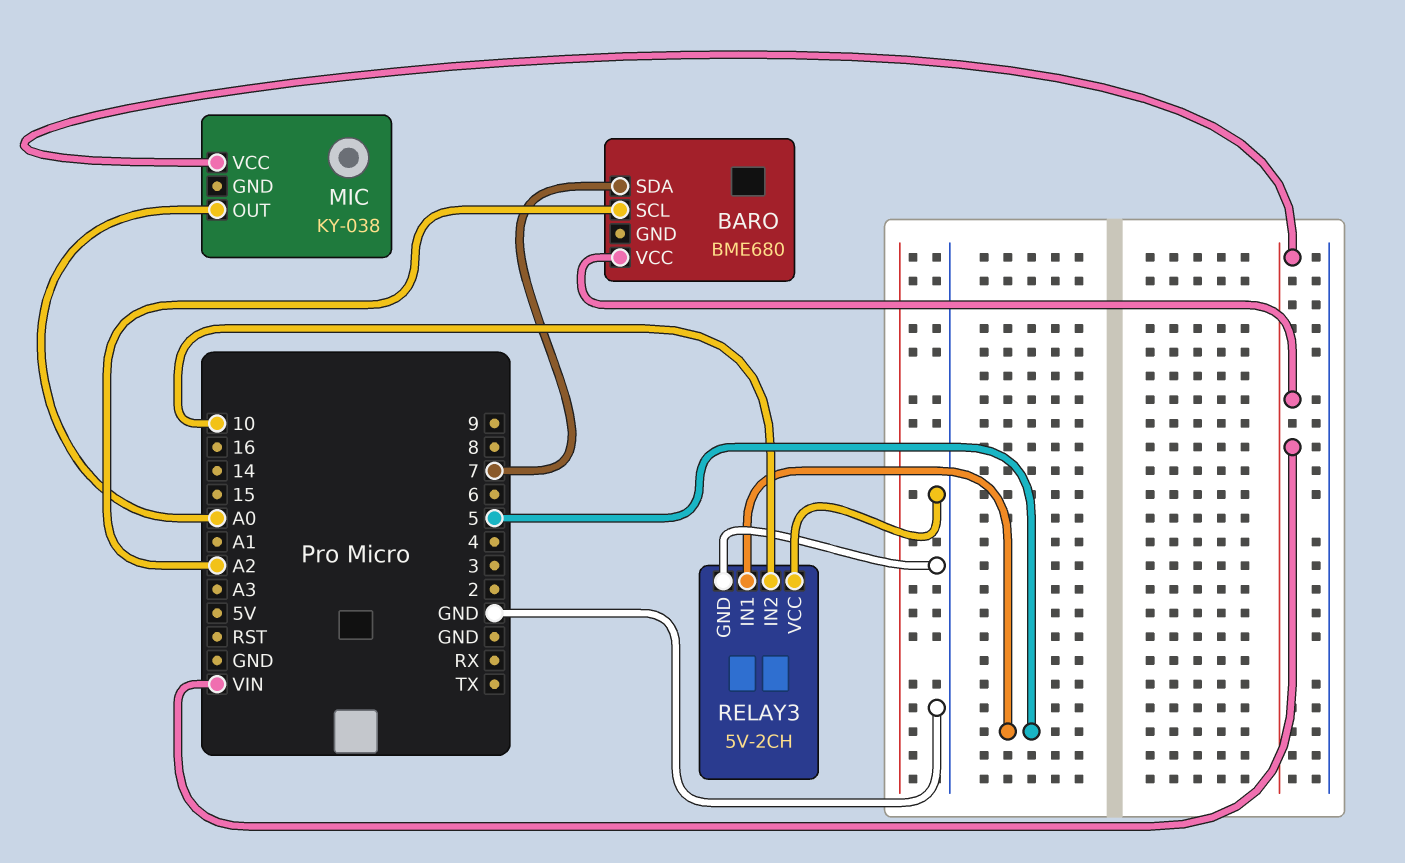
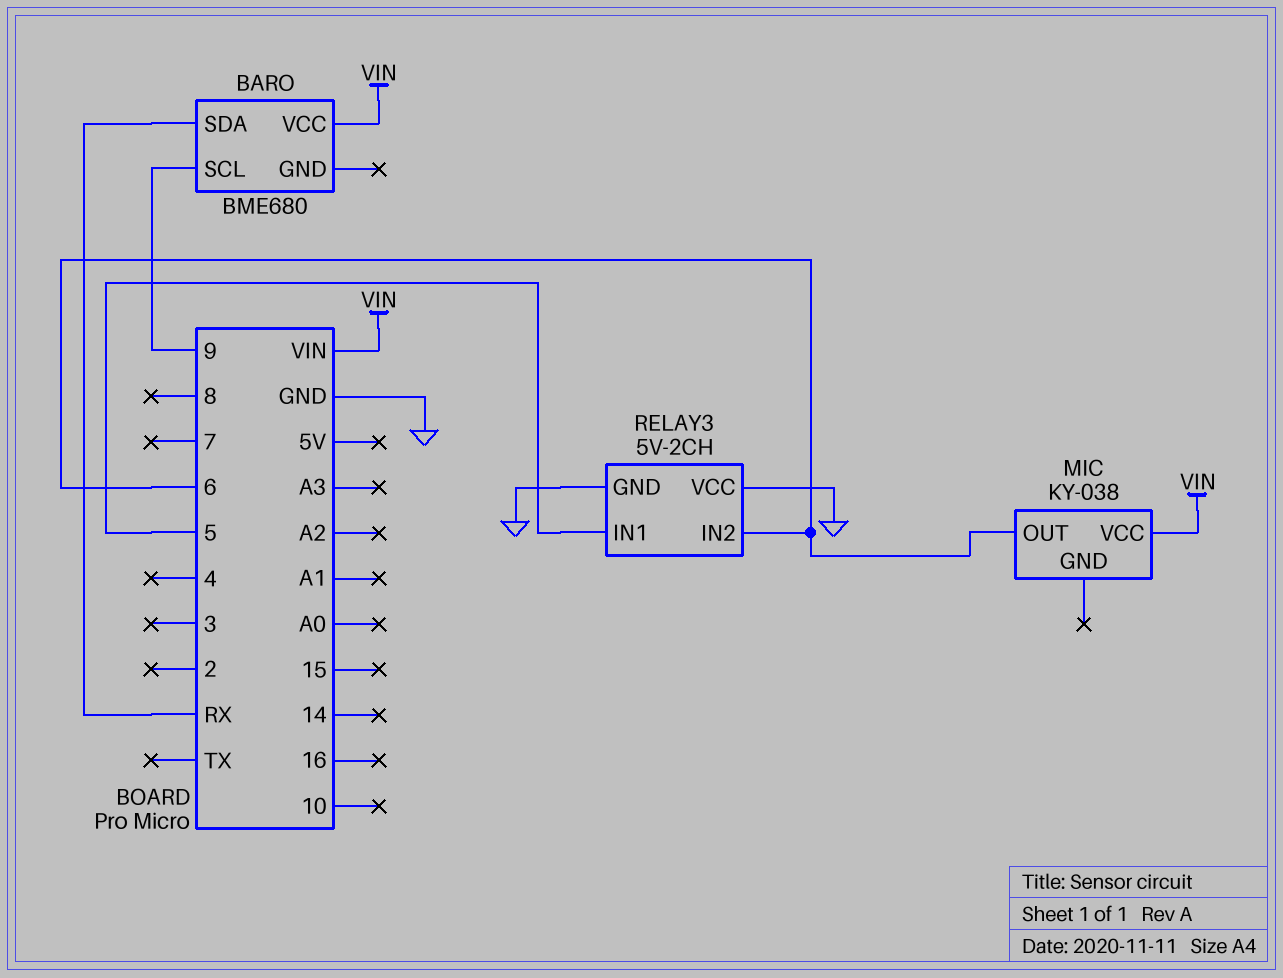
BARO pin SCL: A2 -> 9
BARO pin SDA: 7 -> RX
MIC pin OUT: A0 -> 6
RELAY3 pin IN2: 10 -> 6

